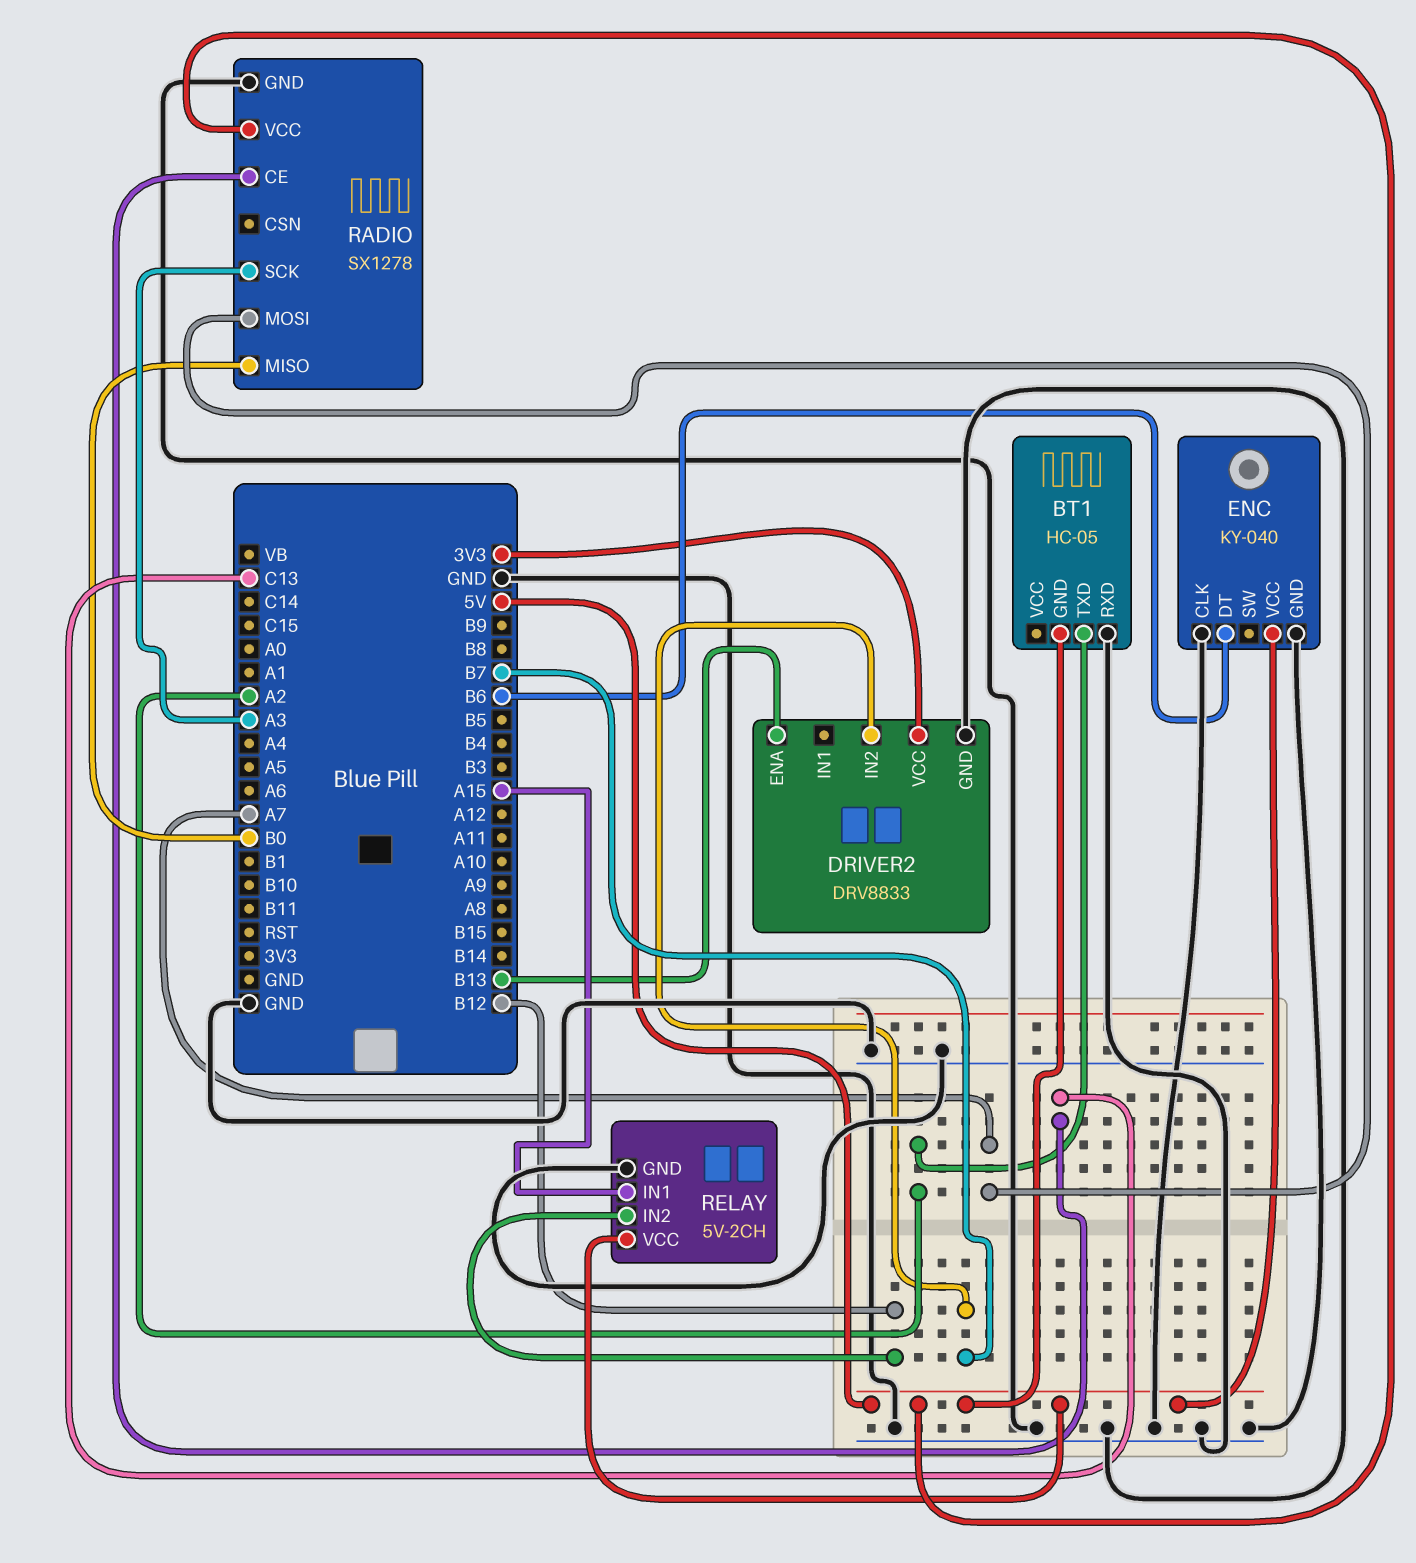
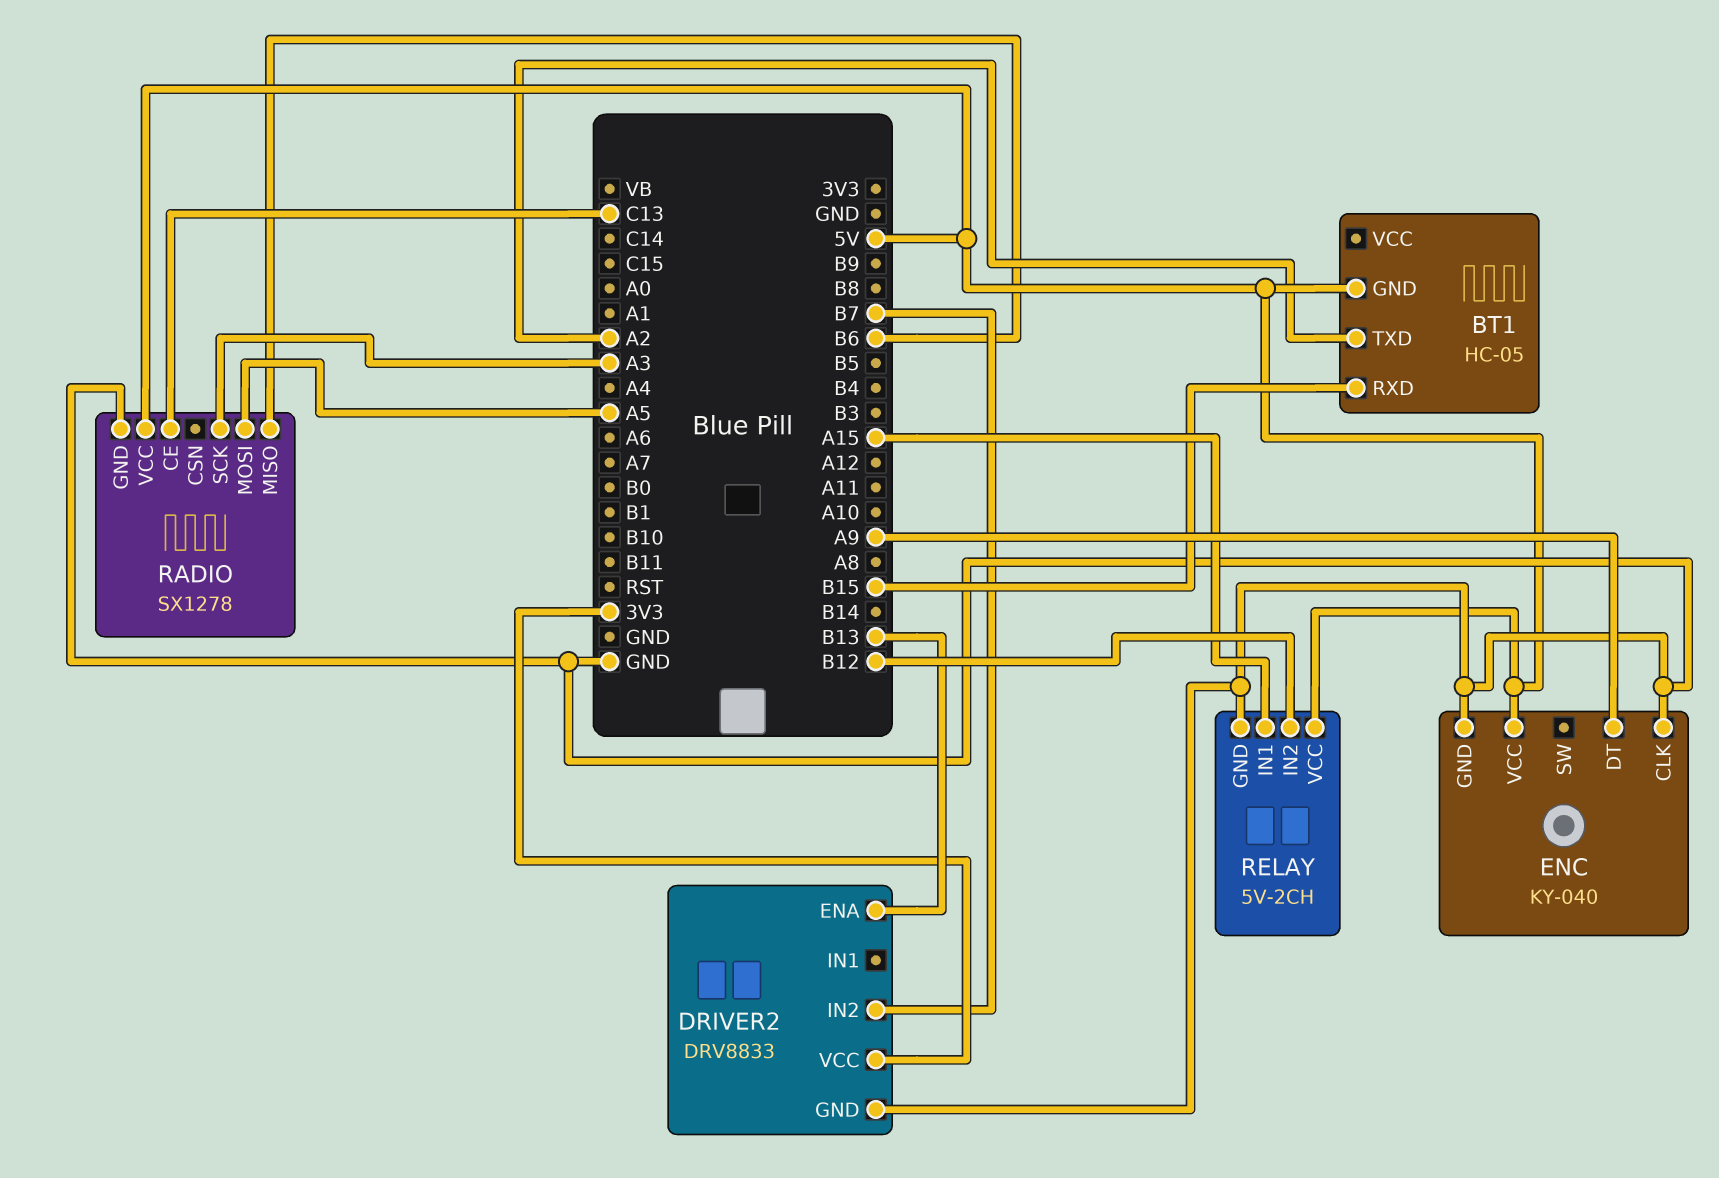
BT1 pin RXD: GND -> B15
ENC pin DT: B6 -> A9
RADIO pin MISO: B0 -> B6
RADIO pin MOSI: A7 -> A5

